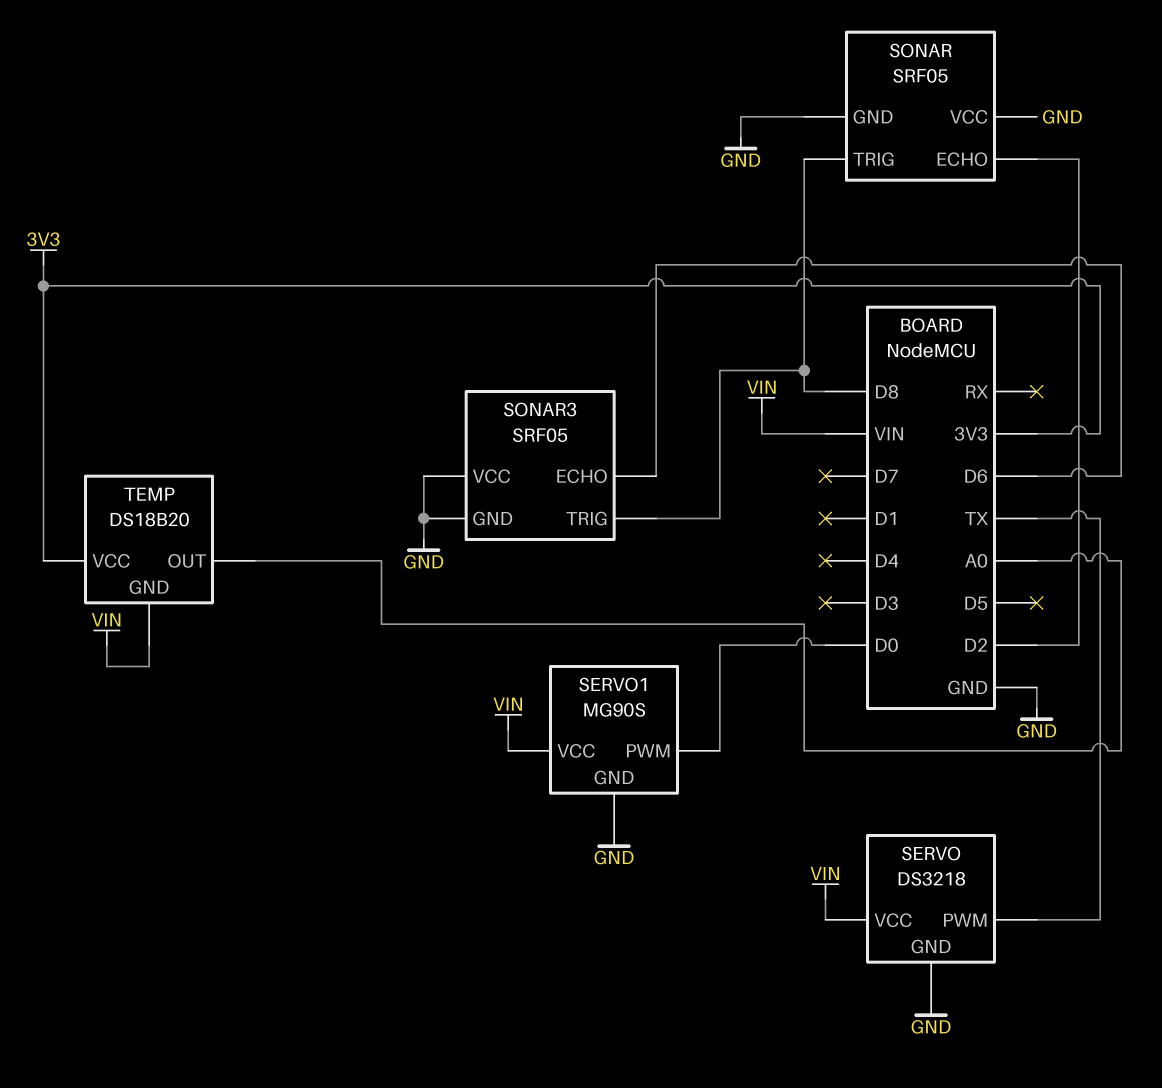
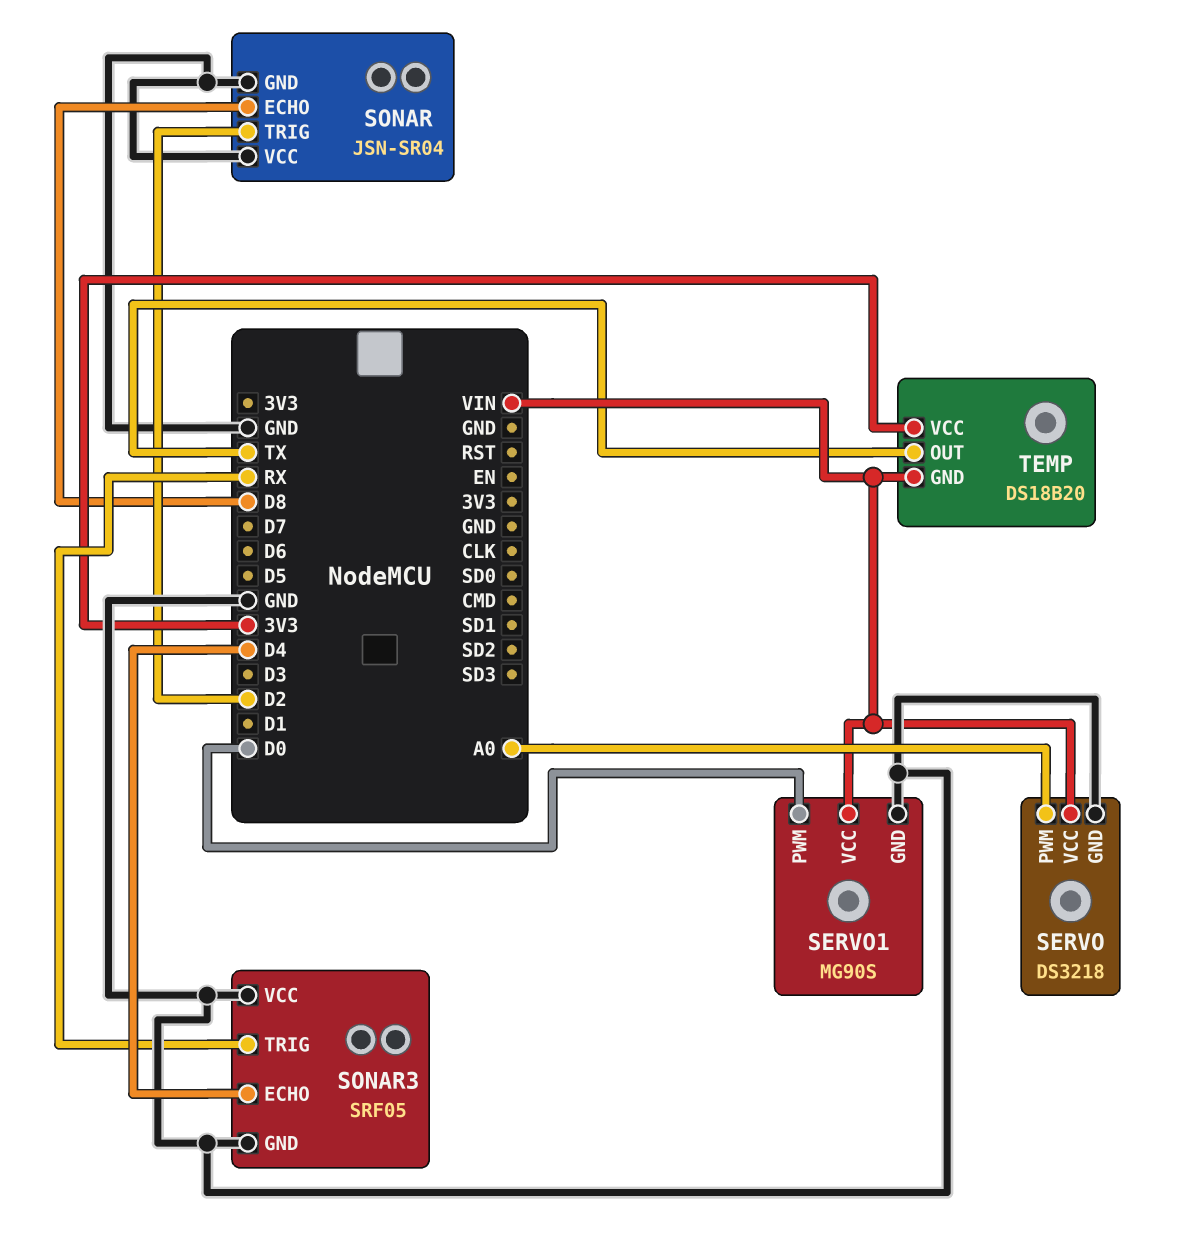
SERVO pin PWM: TX -> A0
SONAR: SRF05 -> JSN-SR04
SONAR pin ECHO: D2 -> D8
SONAR pin TRIG: D8 -> D2
SONAR3 pin ECHO: D6 -> D4
SONAR3 pin TRIG: D8 -> RX
TEMP pin OUT: A0 -> TX

